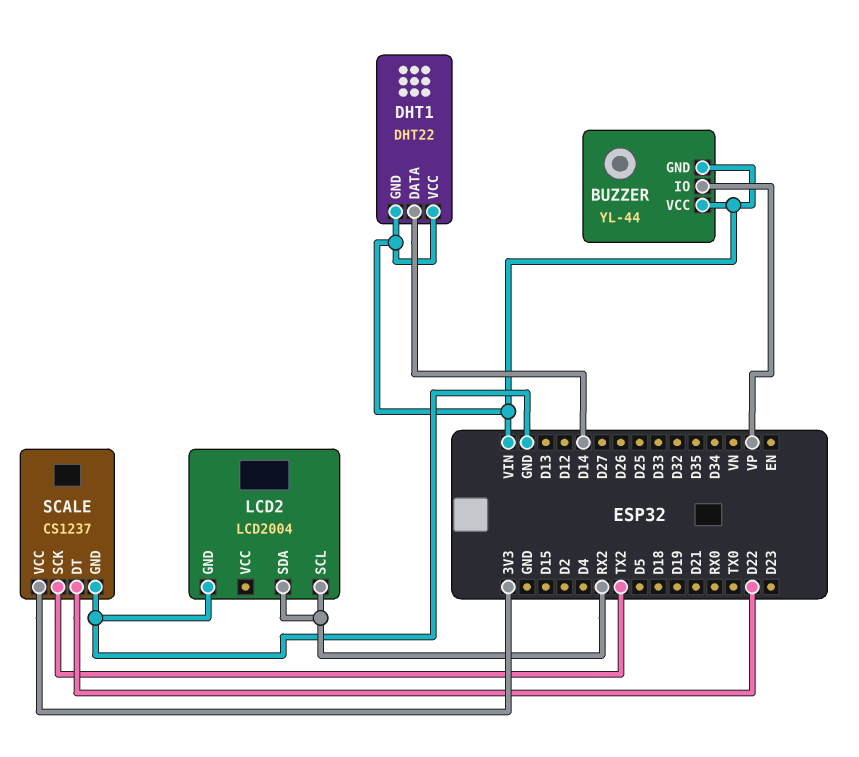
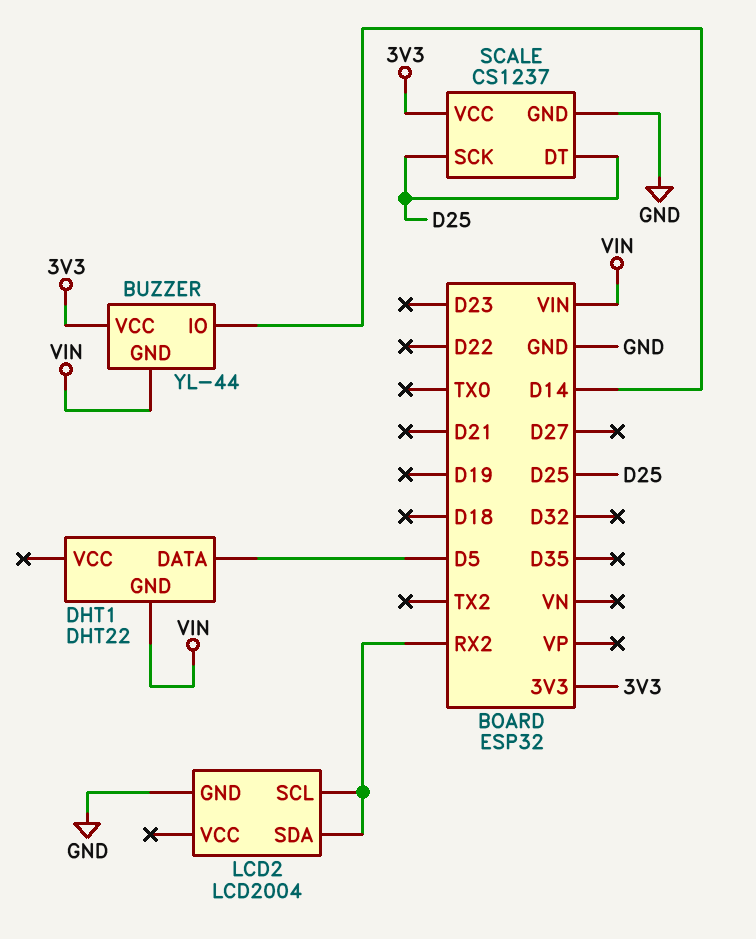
BUZZER pin IO: VP -> D14
BUZZER pin VCC: VIN -> 3V3
DHT1 pin DATA: D14 -> D5
DHT1 pin VCC: VIN -> none
SCALE pin DT: D22 -> D25
SCALE pin SCK: TX2 -> D25

